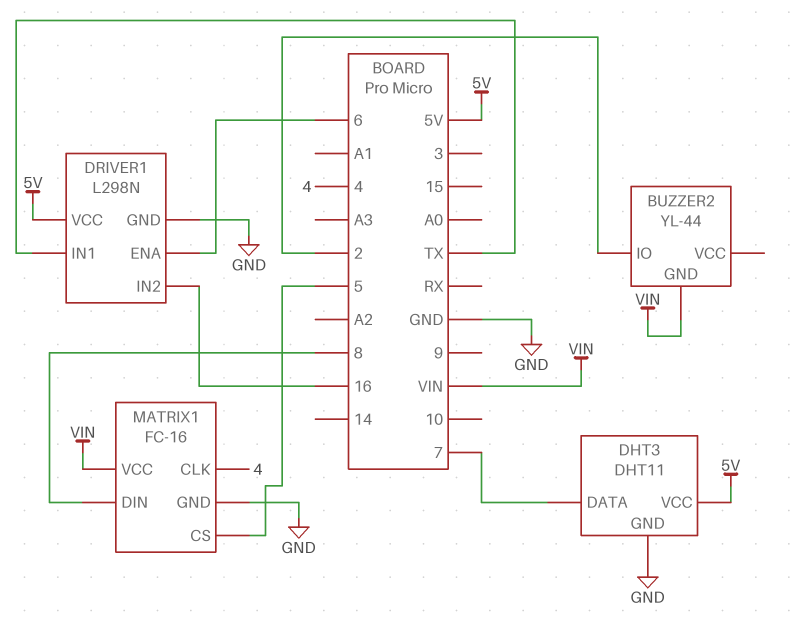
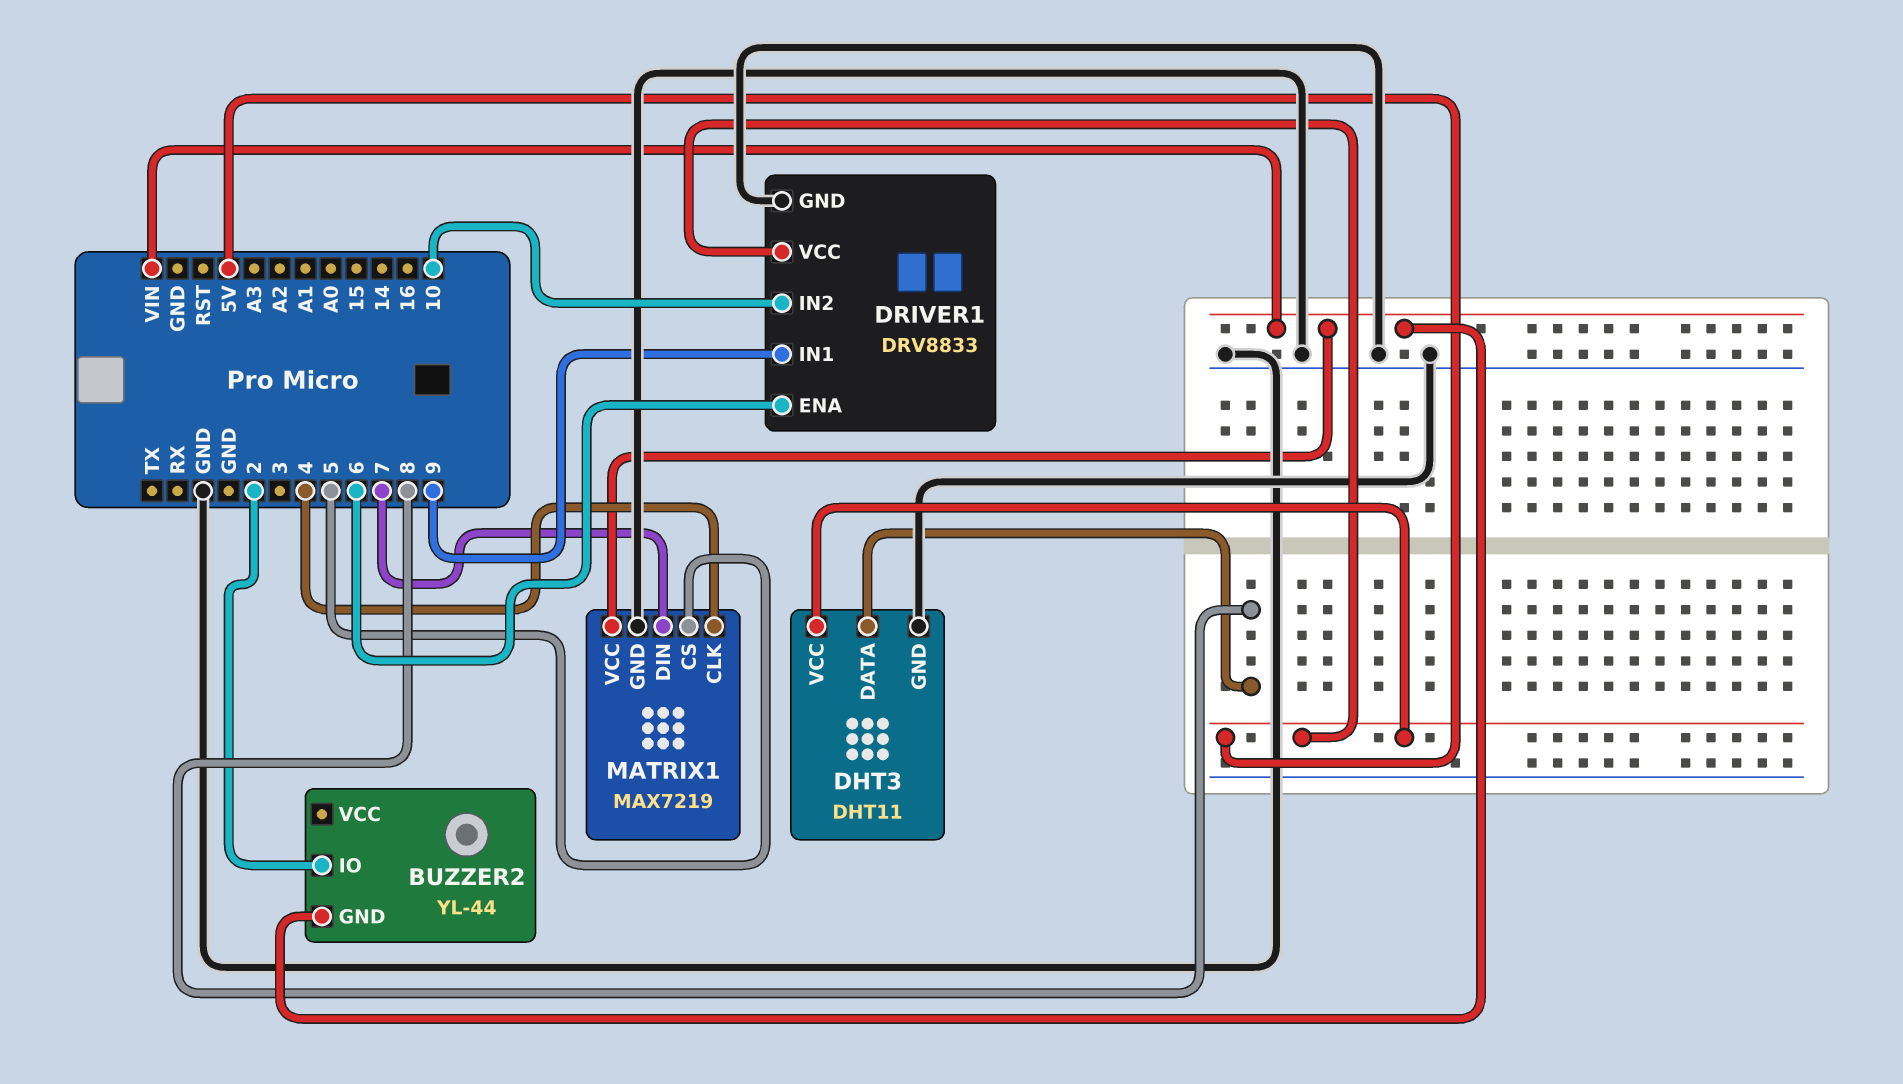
DHT3 pin DATA: 7 -> 8
DRIVER1: L298N -> DRV8833
DRIVER1 pin IN1: TX -> 9
DRIVER1 pin IN2: 16 -> 10
MATRIX1: FC-16 -> MAX7219
MATRIX1 pin DIN: 8 -> 7

